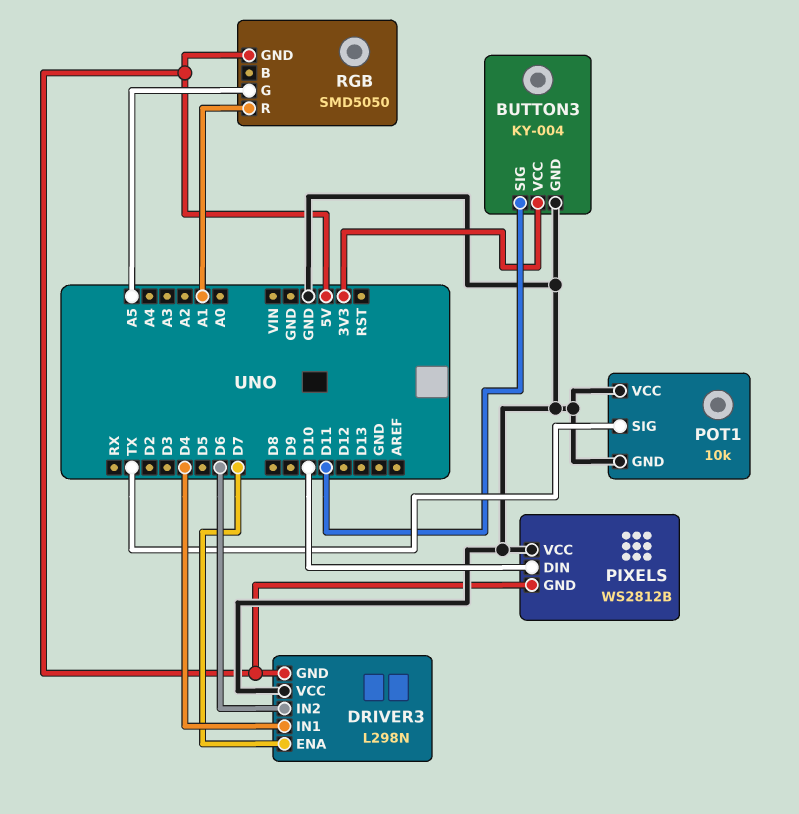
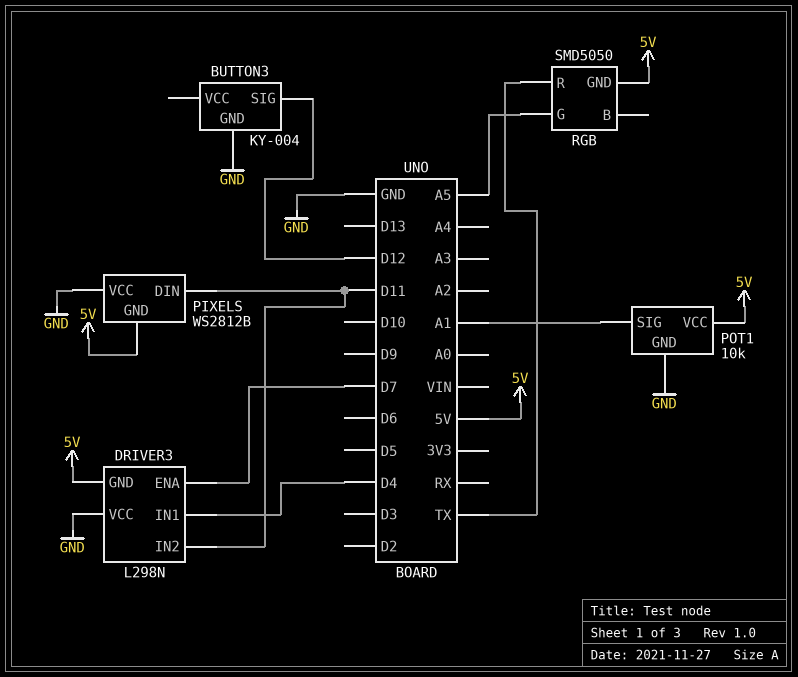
BUTTON3 pin SIG: D11 -> D12
BUTTON3 pin VCC: 3V3 -> none
DRIVER3 pin IN2: D6 -> D11
PIXELS pin DIN: D10 -> D11
POT1 pin SIG: TX -> A1
POT1 pin VCC: GND -> 5V
RGB pin R: A1 -> TX

